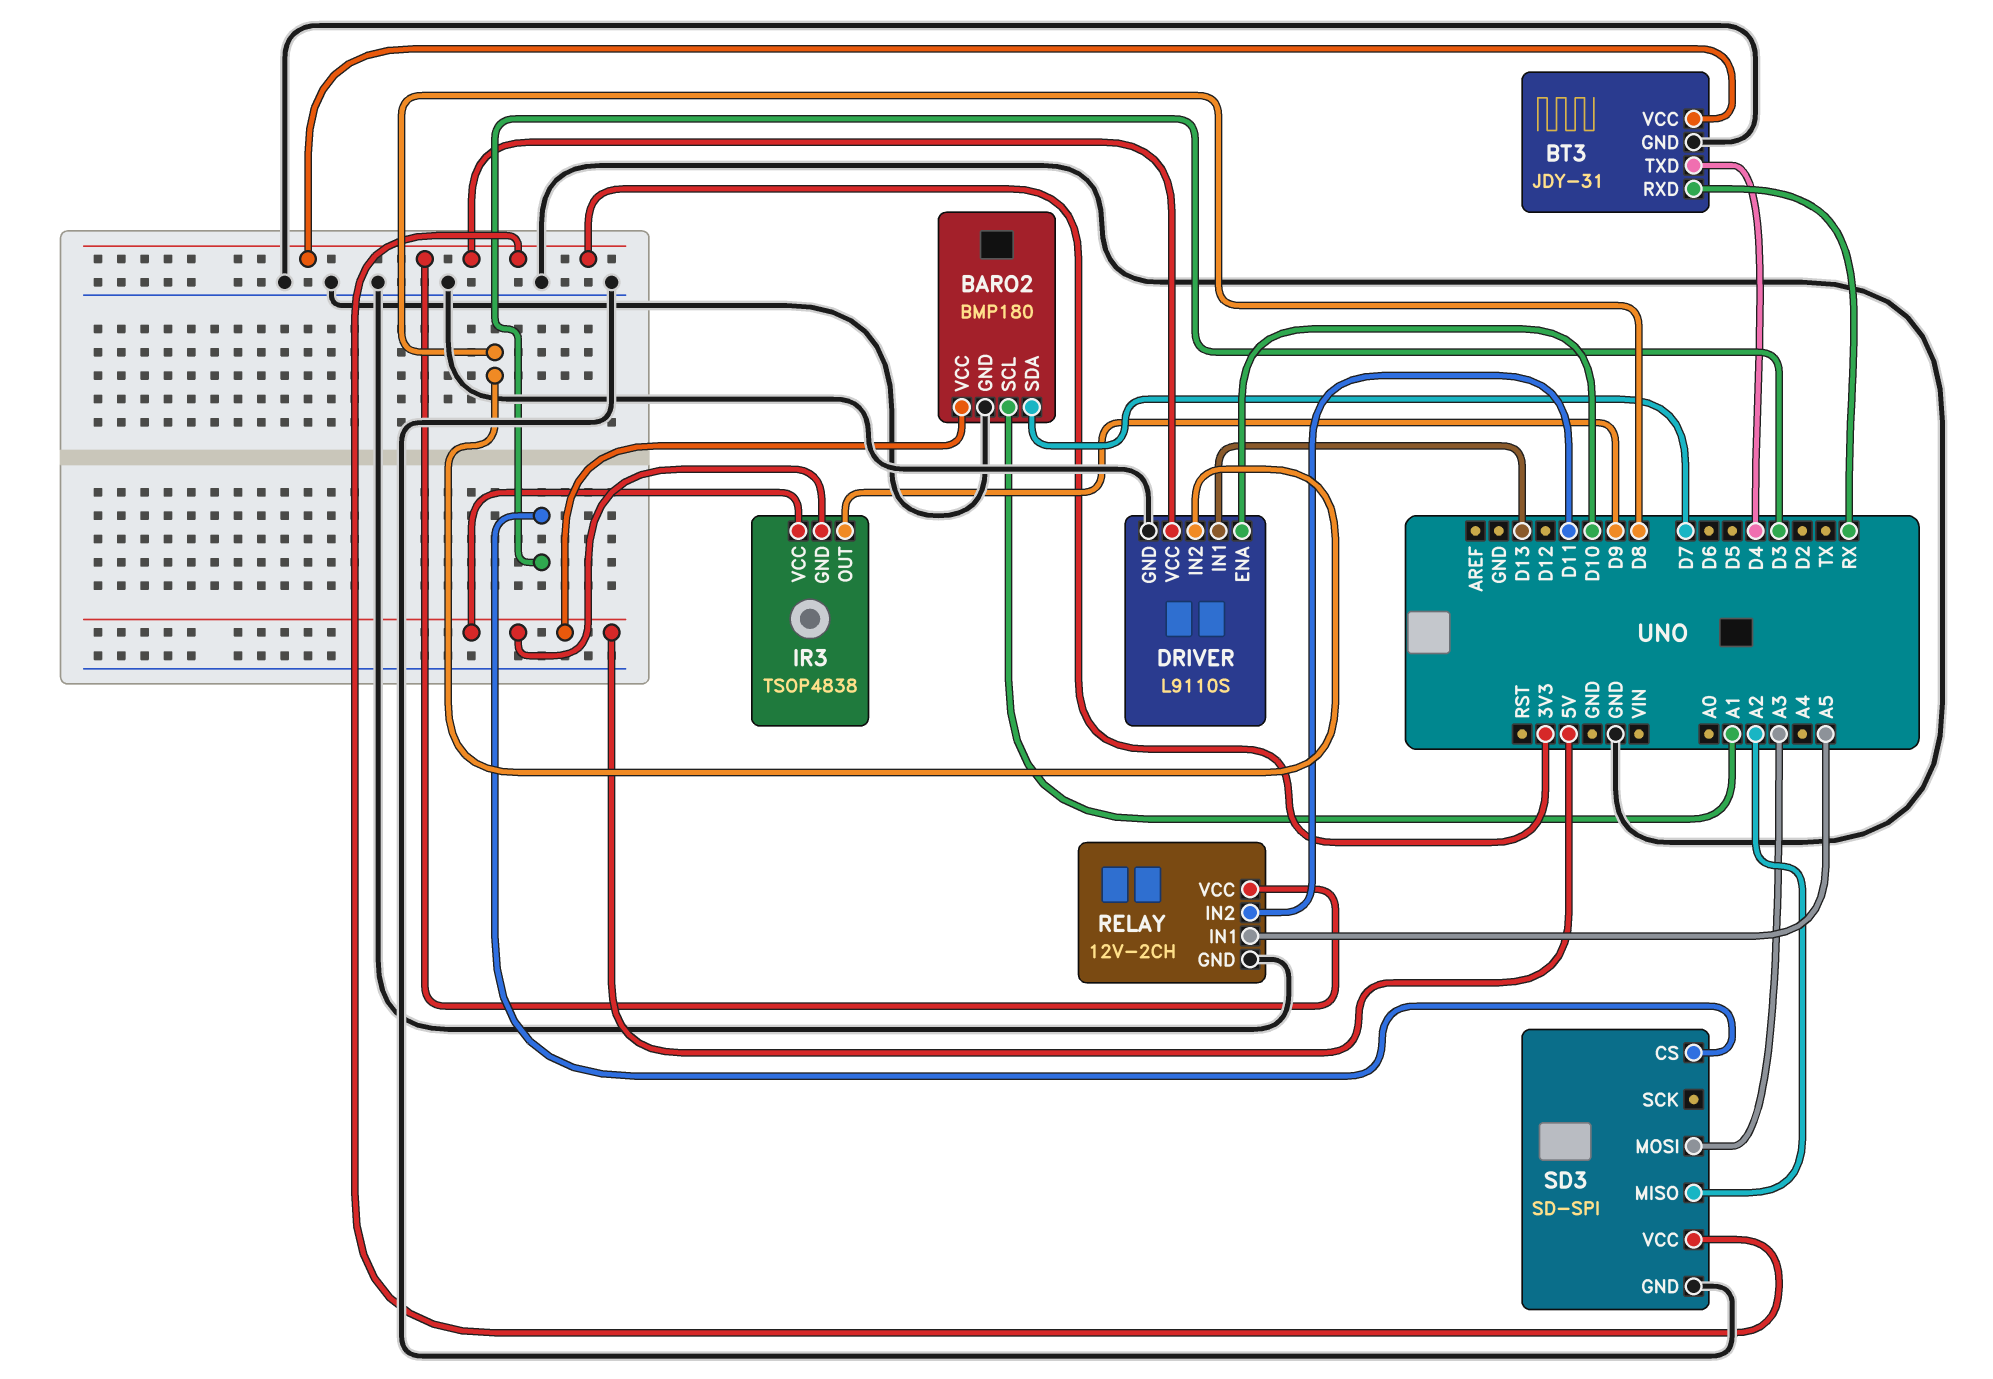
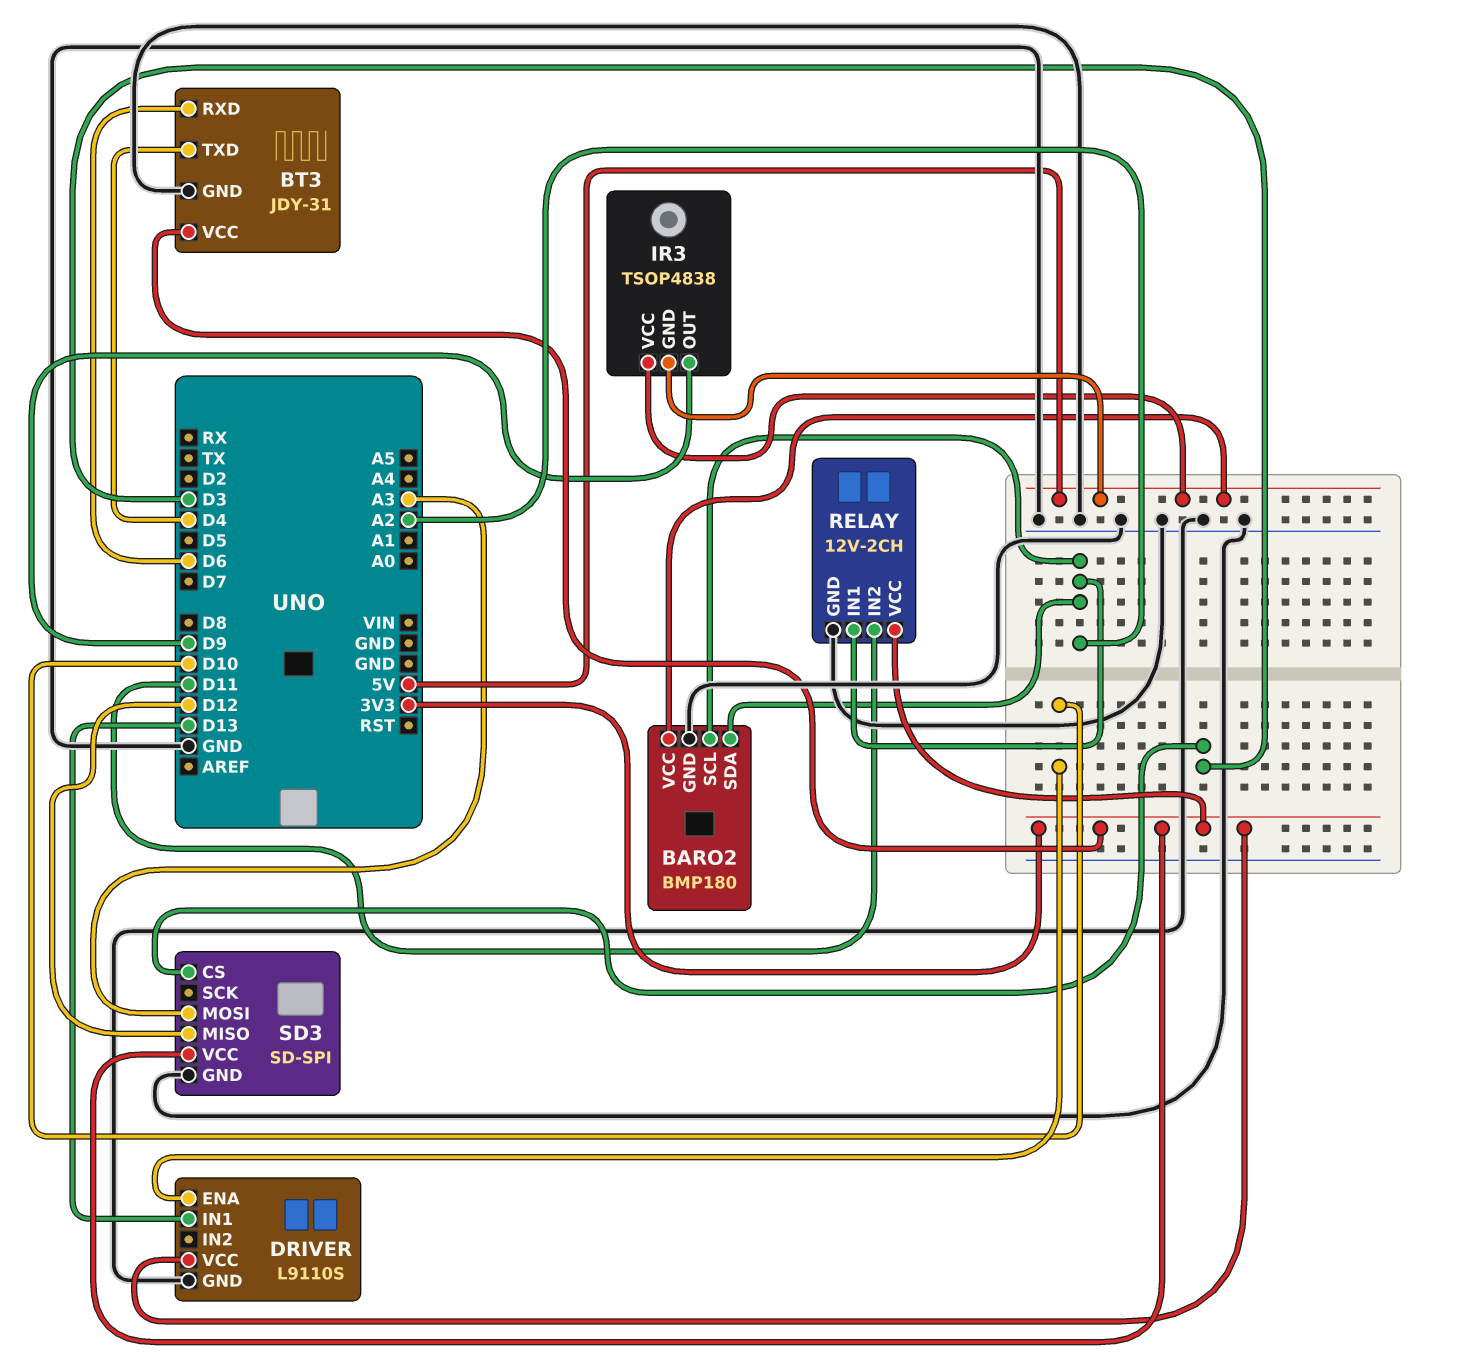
BARO2 pin SCL: A1 -> A2
BARO2 pin SDA: D7 -> A2
BT3 pin RXD: RX -> D6
DRIVER pin IN2: D8 -> none
RELAY pin IN1: A5 -> A2
SD3 pin MISO: A2 -> D12

